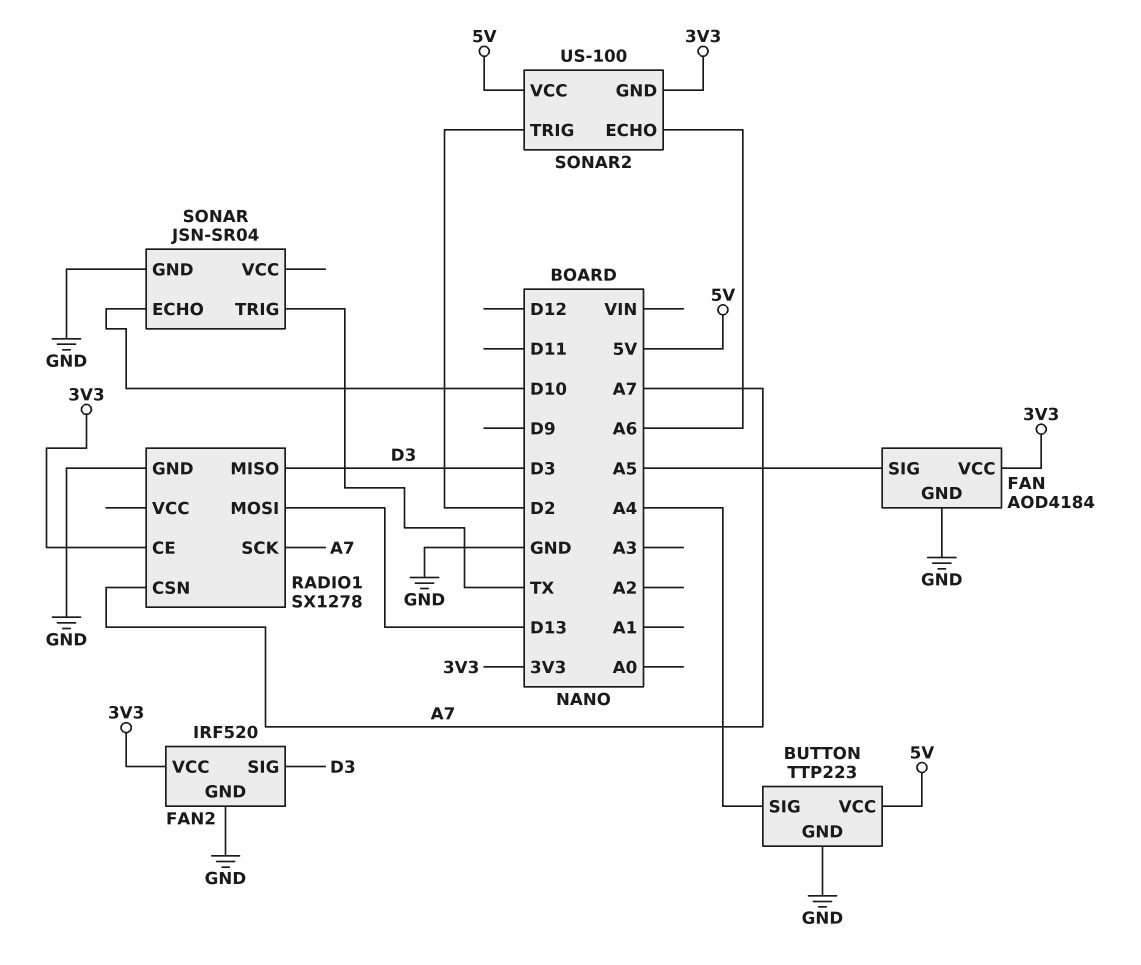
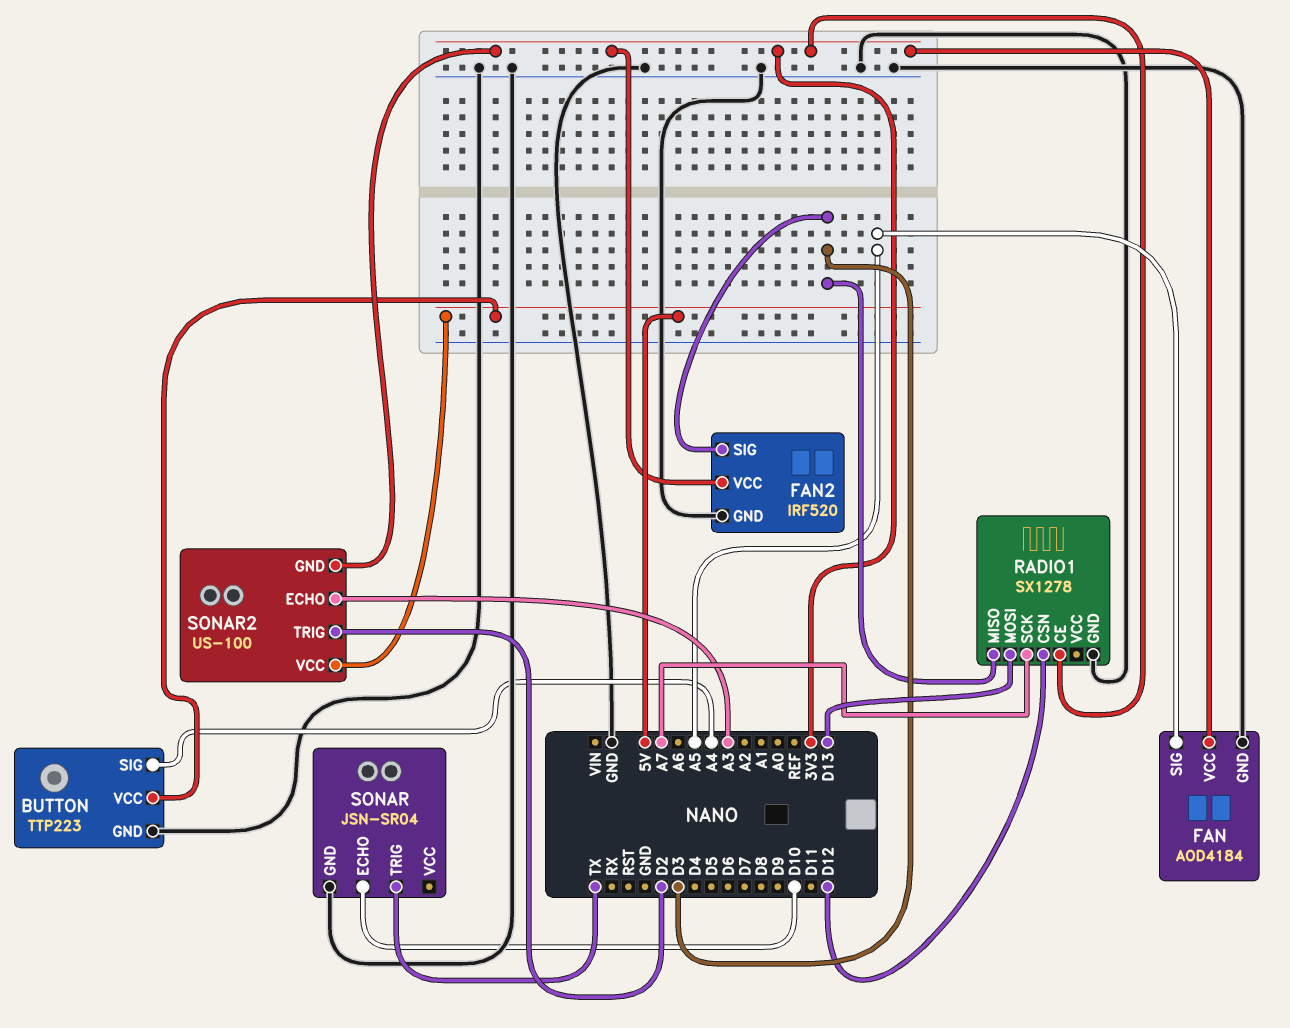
RADIO1 pin CSN: A7 -> D12
SONAR2 pin ECHO: A6 -> A3

